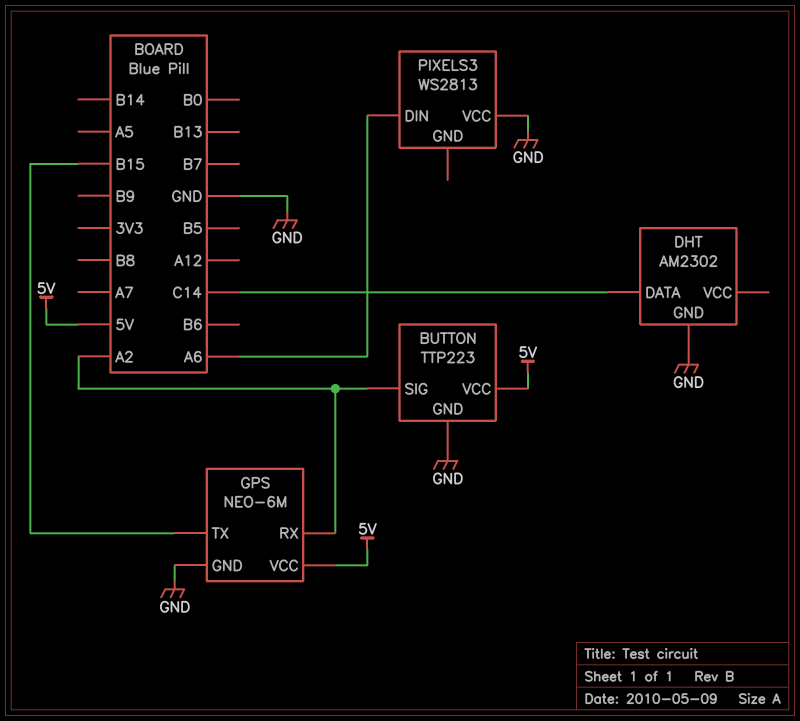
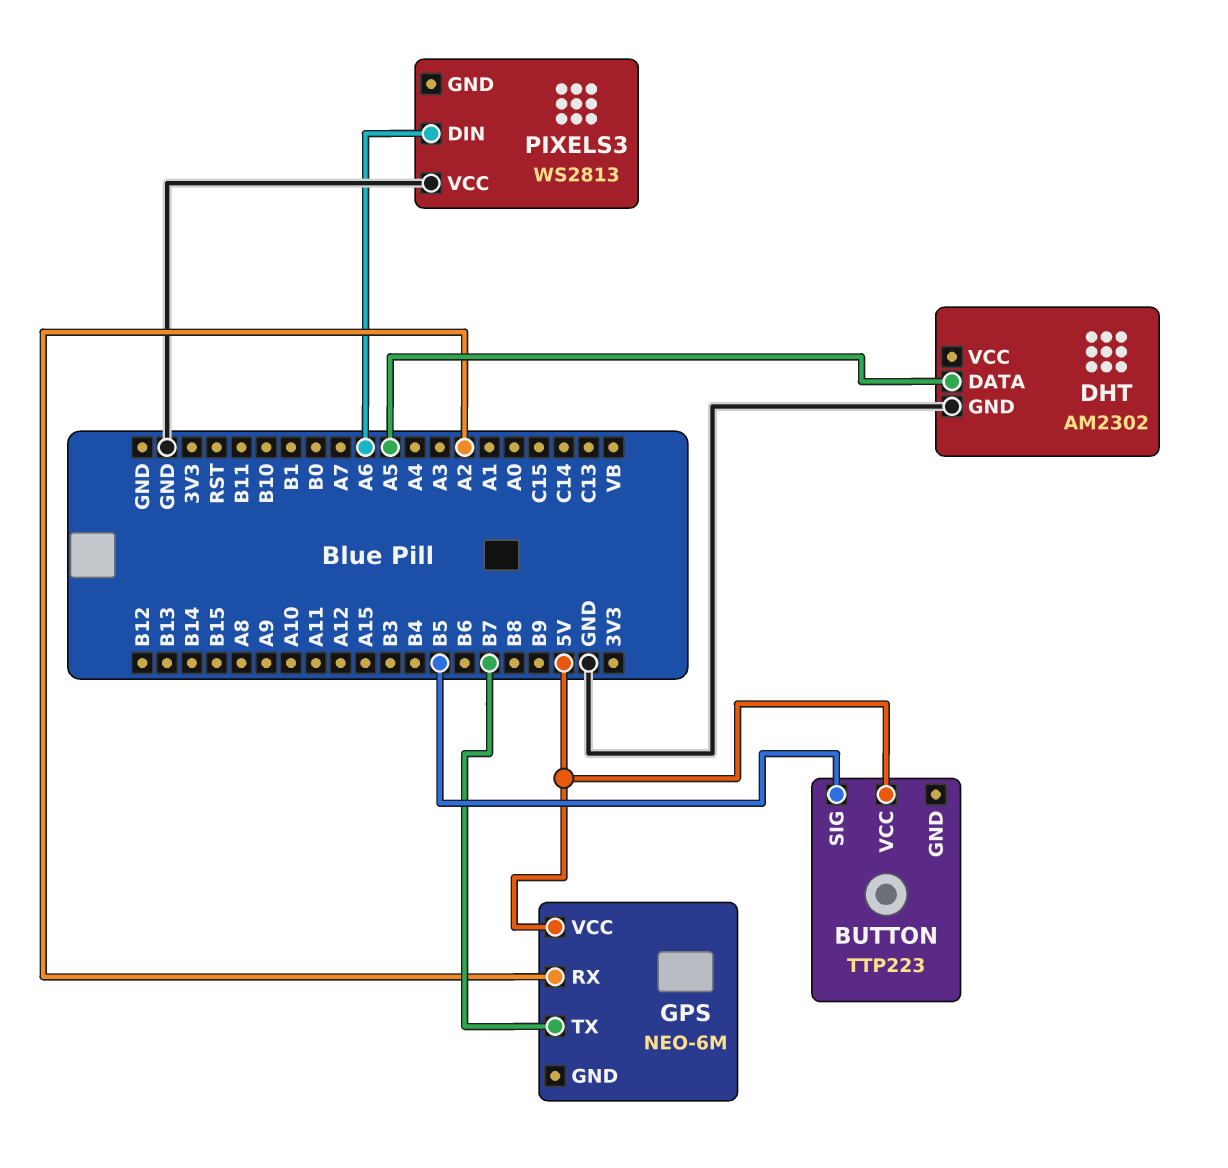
BUTTON pin GND: GND -> none
BUTTON pin SIG: A2 -> B5
DHT pin DATA: C14 -> A5
GPS pin GND: GND -> none
GPS pin TX: B15 -> B7

